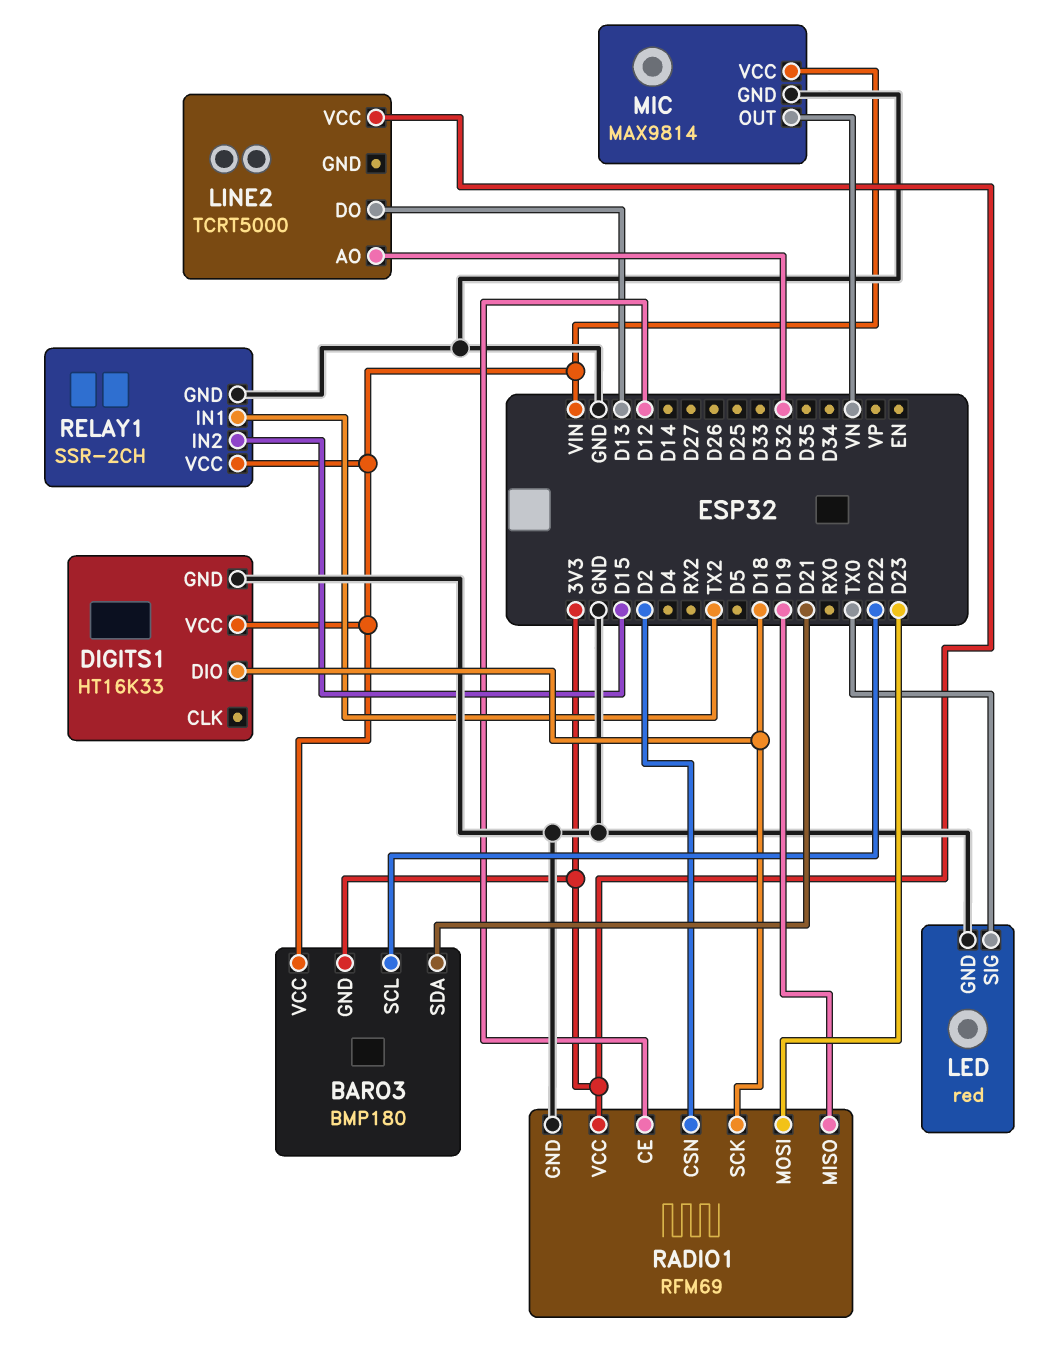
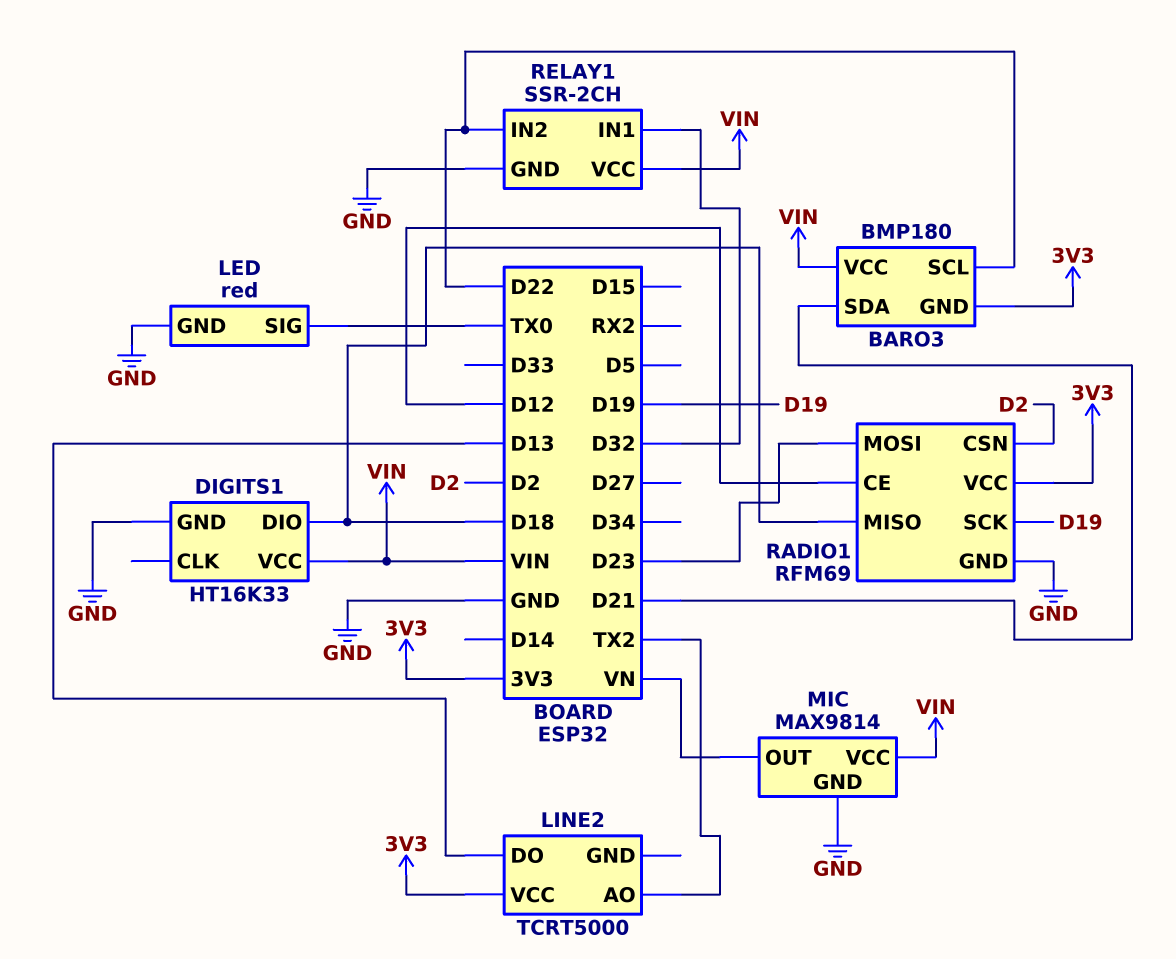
LINE2 pin AO: D32 -> TX2
RADIO1 pin MISO: D19 -> D18
RADIO1 pin SCK: D18 -> D19
RELAY1 pin IN1: TX2 -> D32
RELAY1 pin IN2: D15 -> D22

